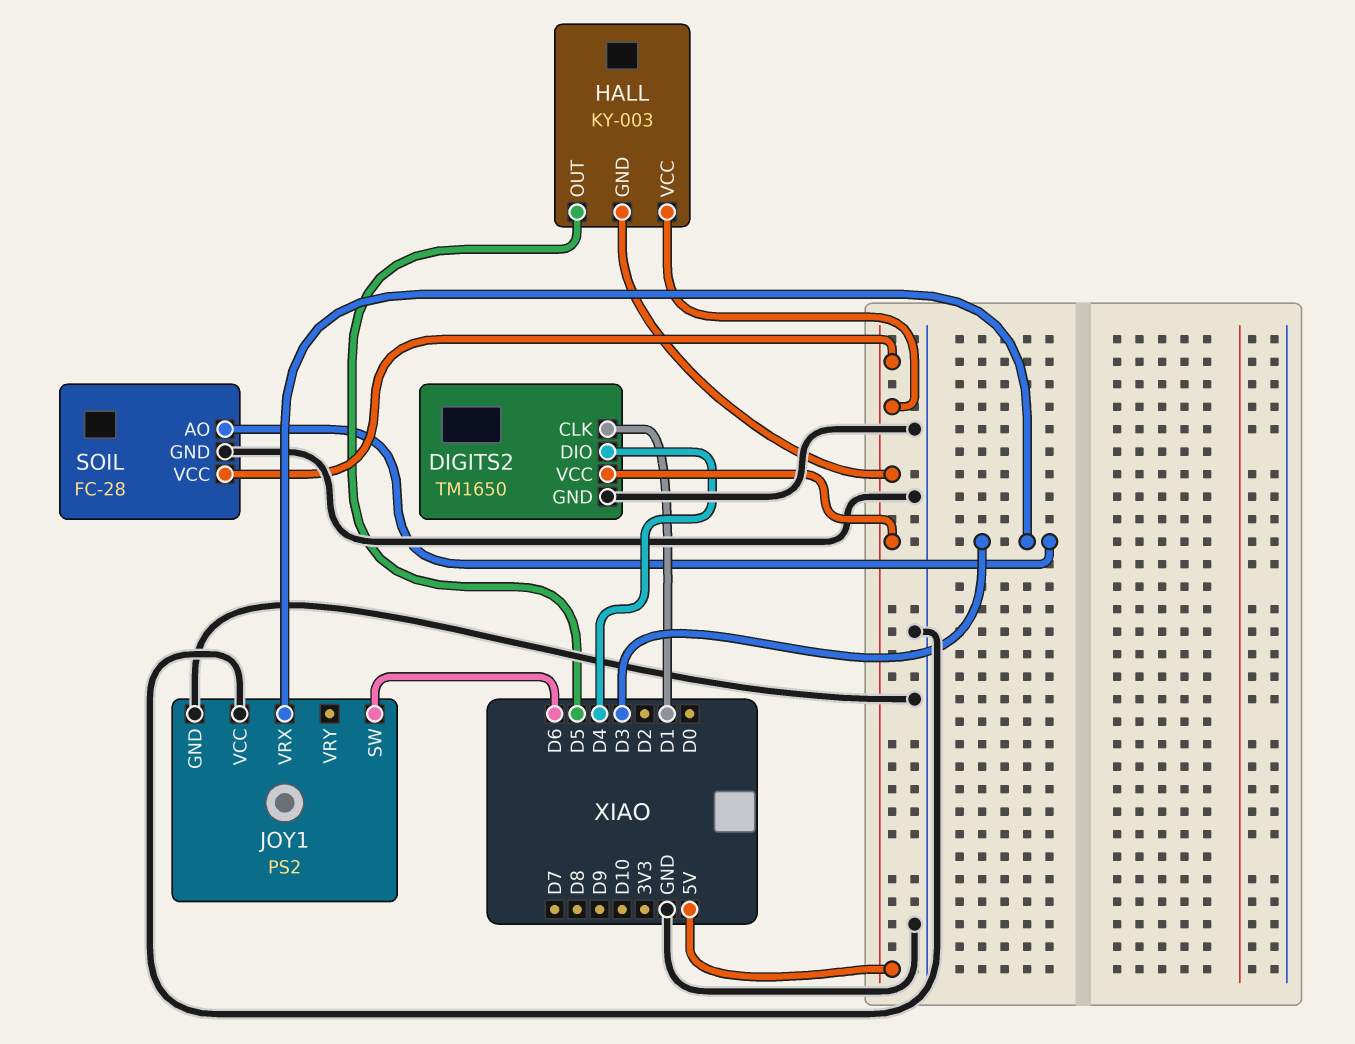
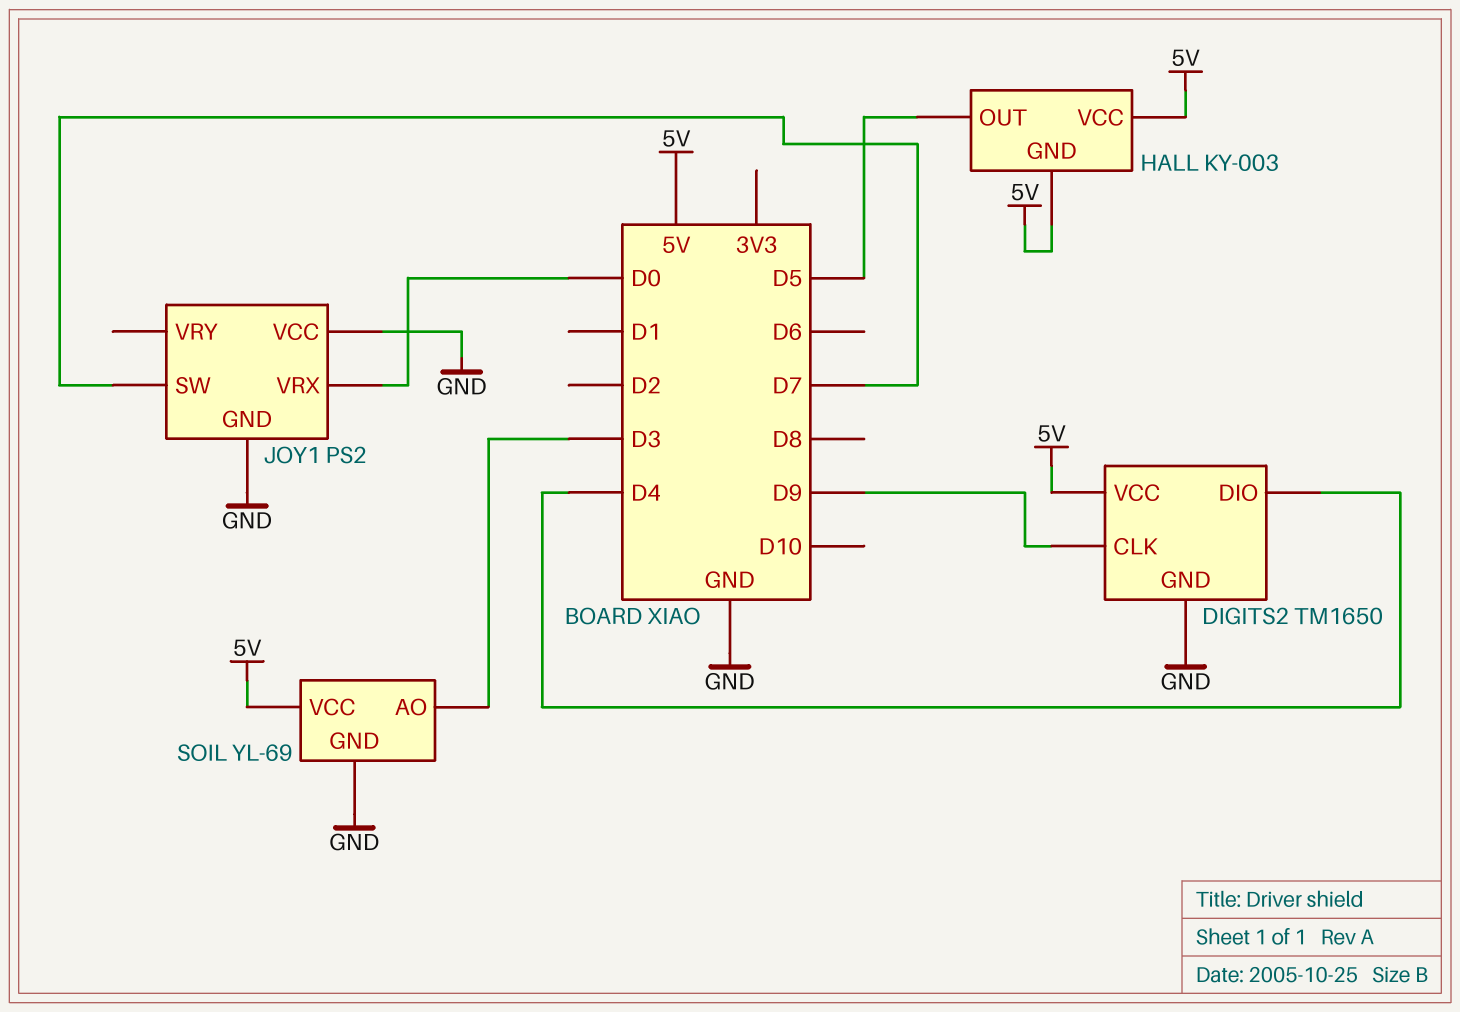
DIGITS2 pin CLK: D1 -> D9
JOY1 pin SW: D6 -> D7
JOY1 pin VRX: D3 -> D0
SOIL: FC-28 -> YL-69

